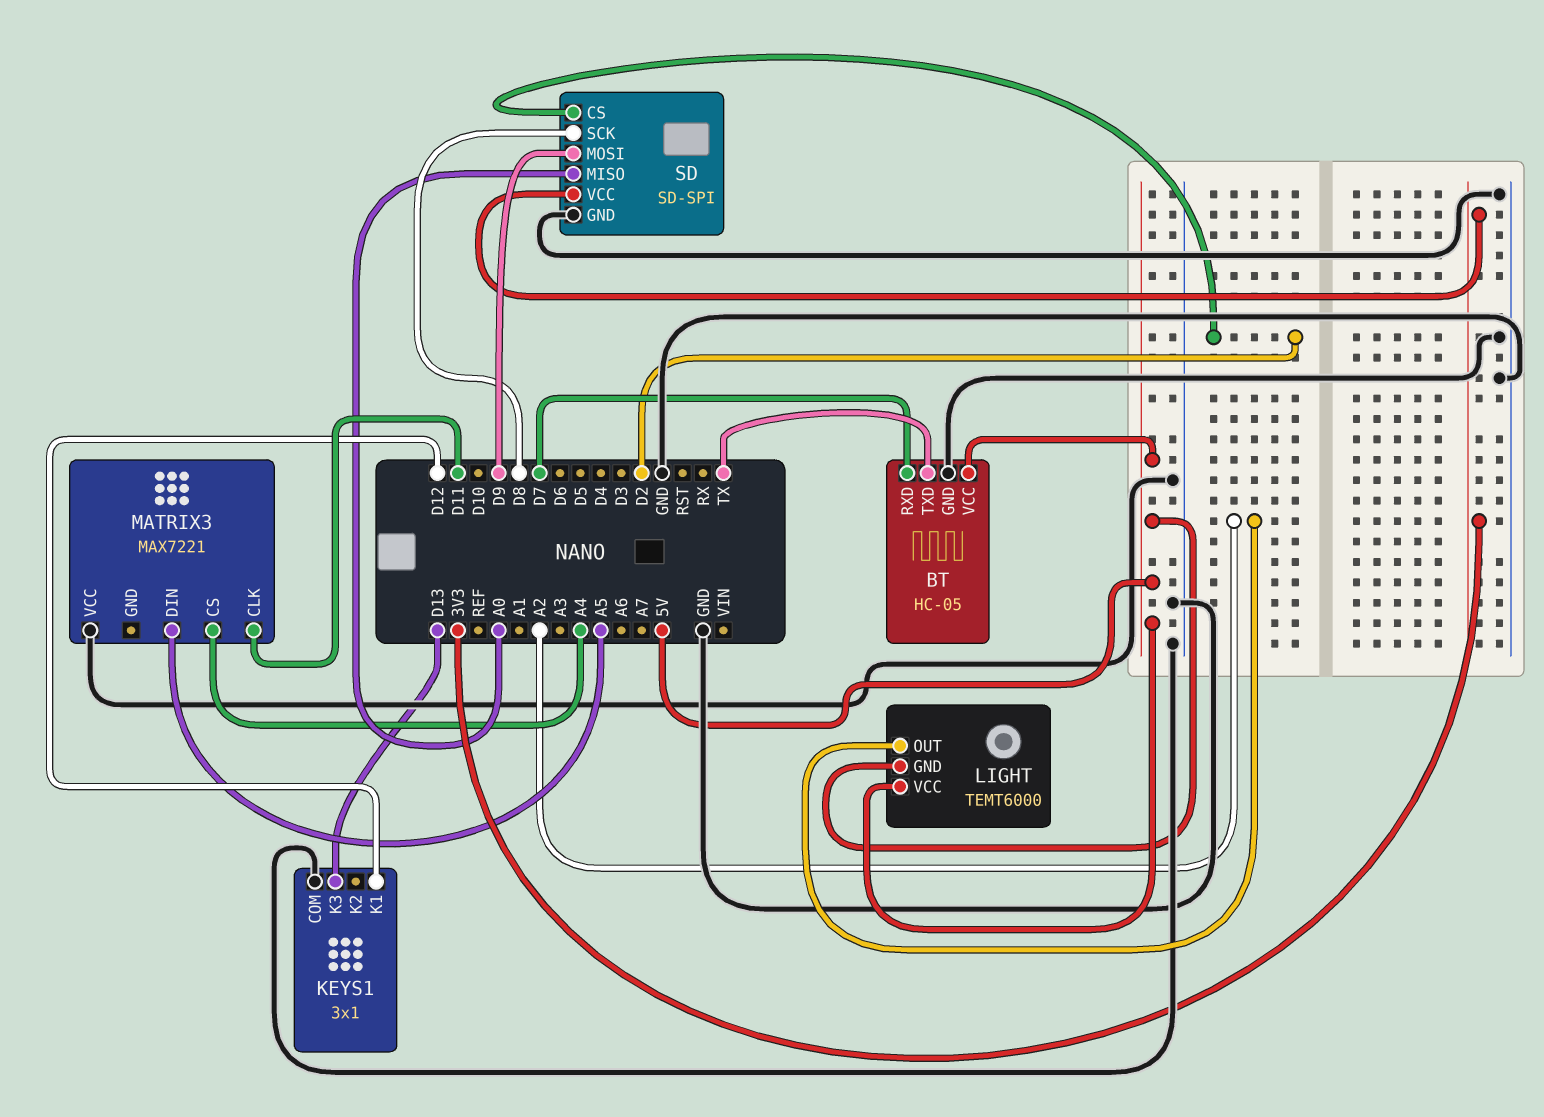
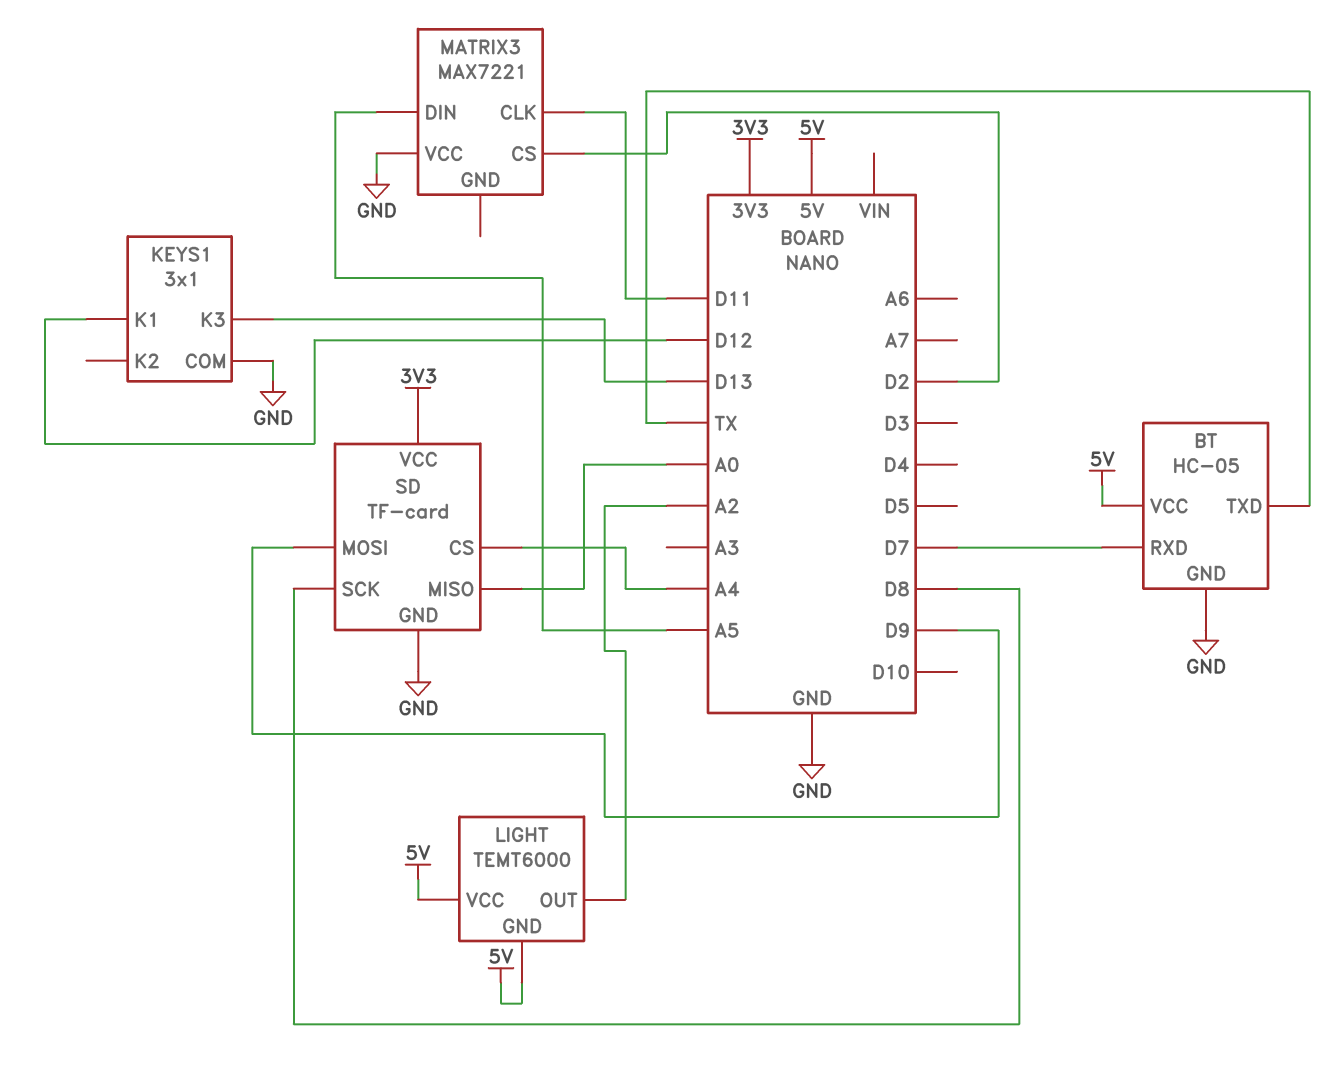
MATRIX3 pin CS: A4 -> D2
SD: SD-SPI -> TF-card
SD pin CS: D2 -> A4

